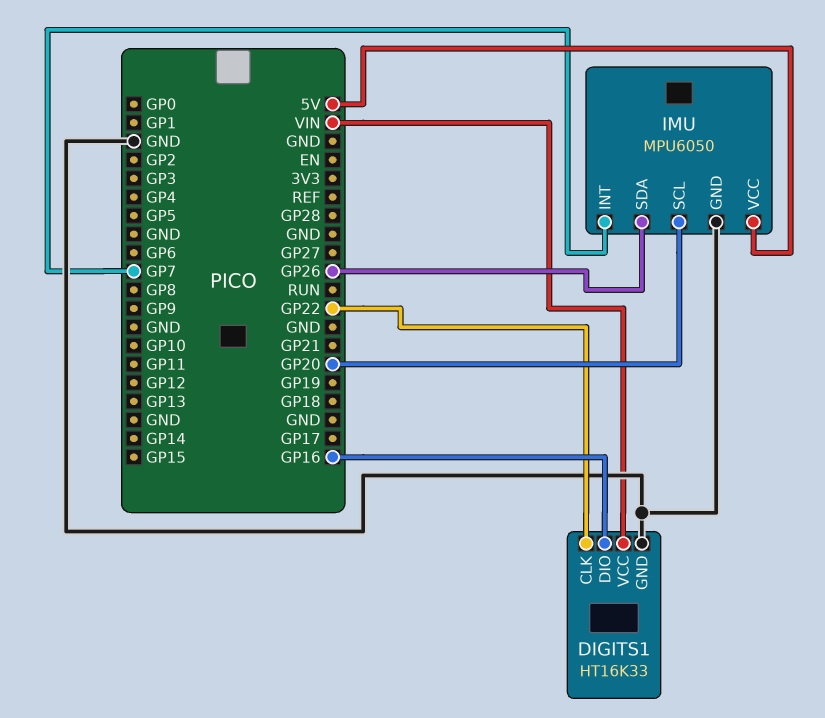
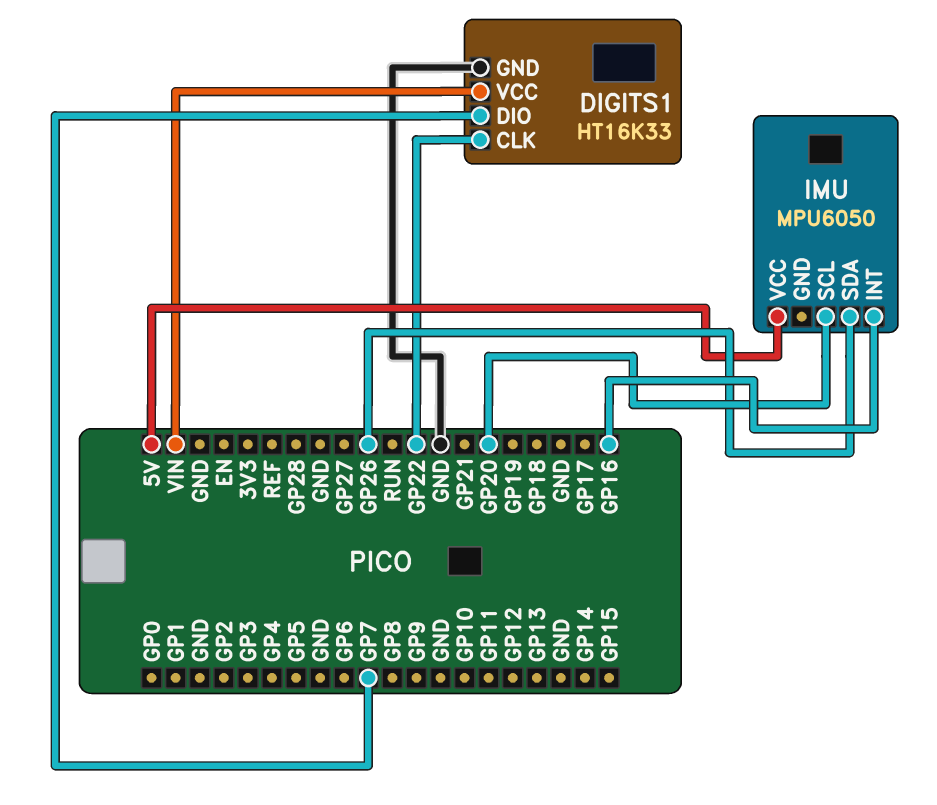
DIGITS1 pin DIO: GP16 -> GP7
IMU pin GND: GND -> none
IMU pin INT: GP7 -> GP16

